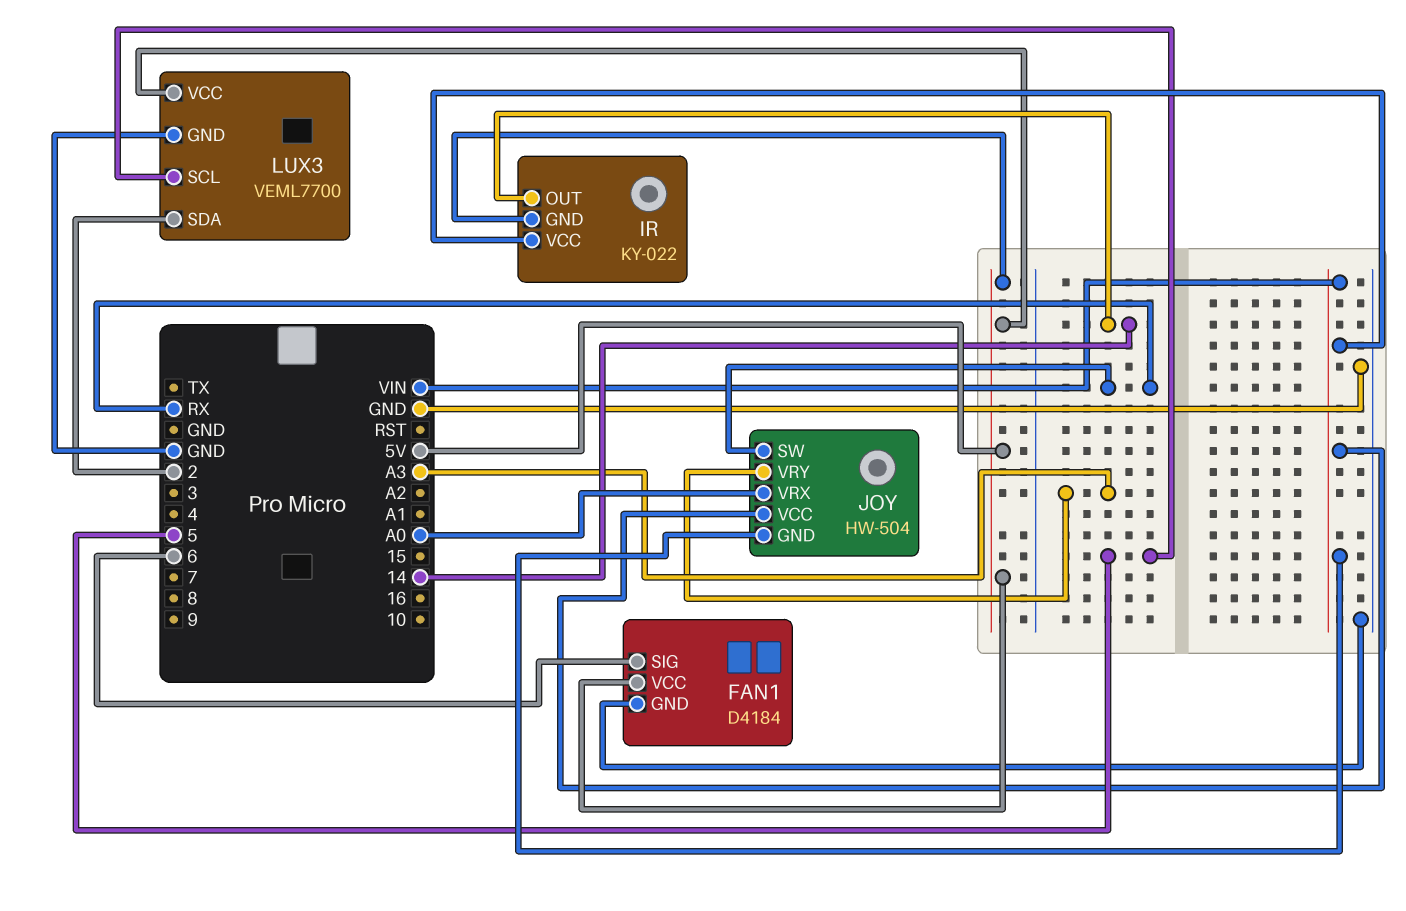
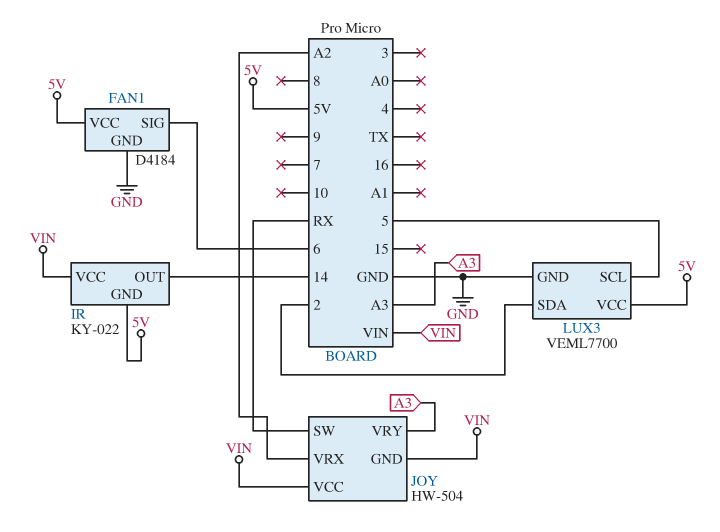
JOY pin VRX: A0 -> A2

